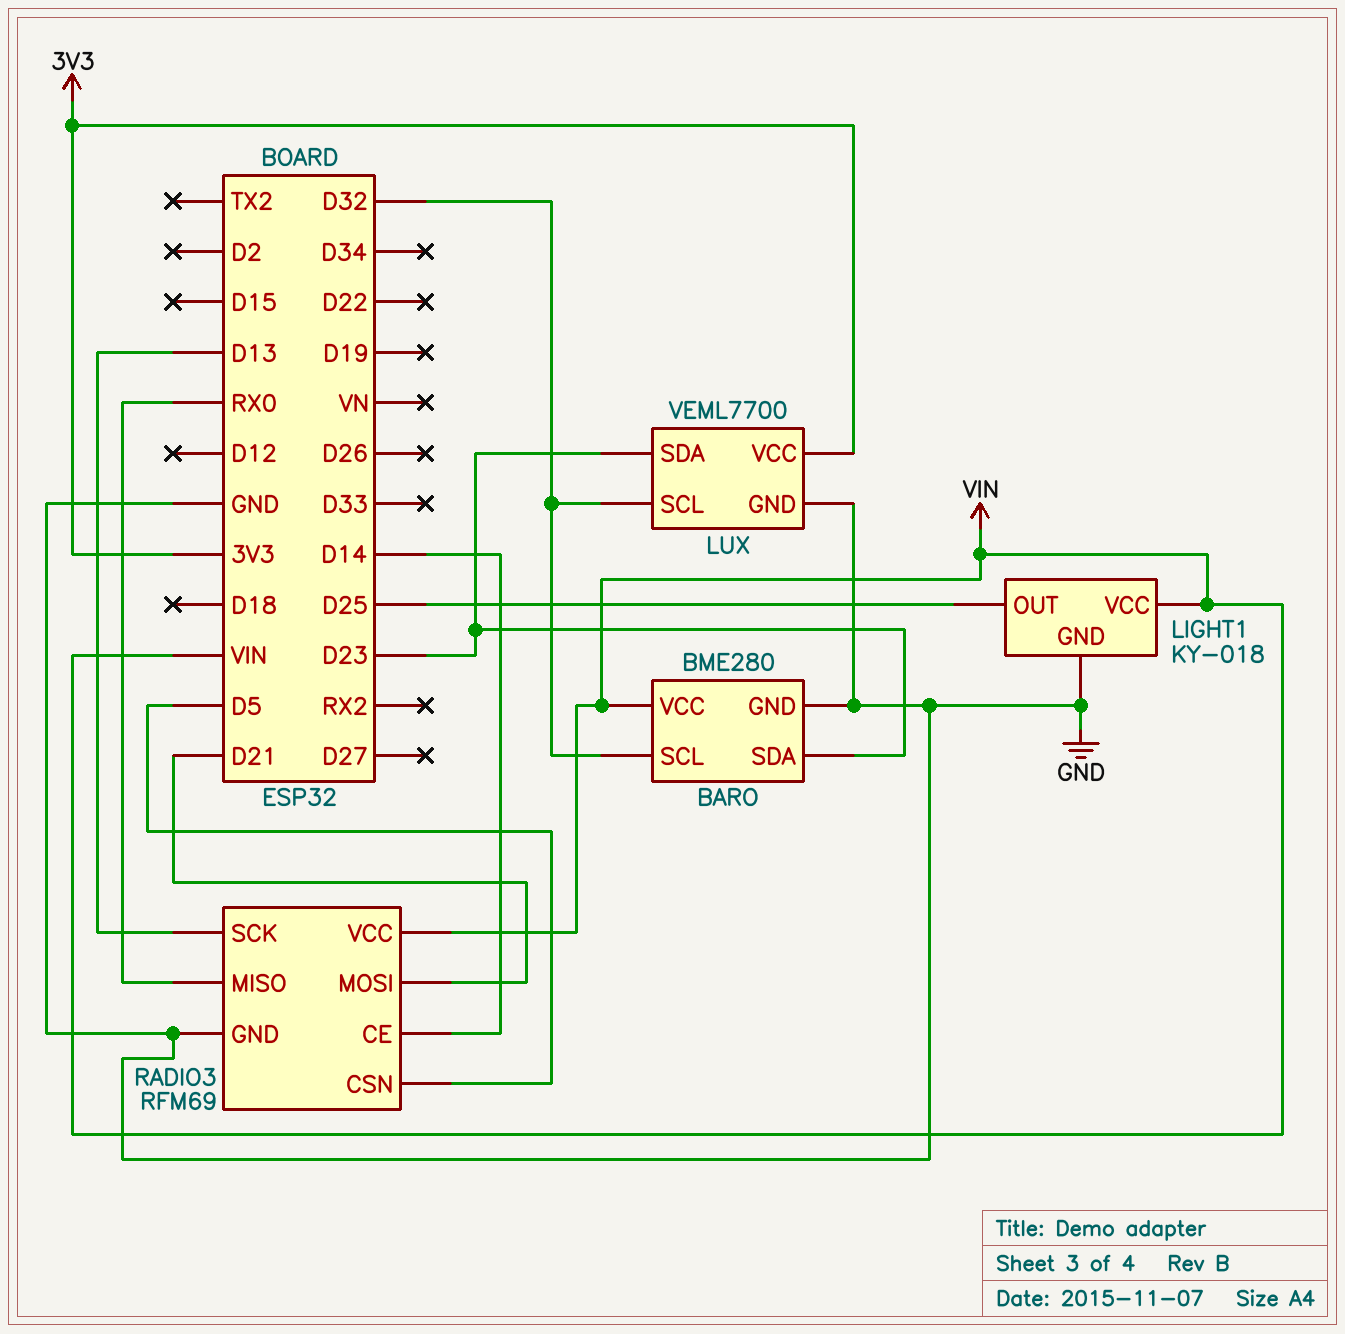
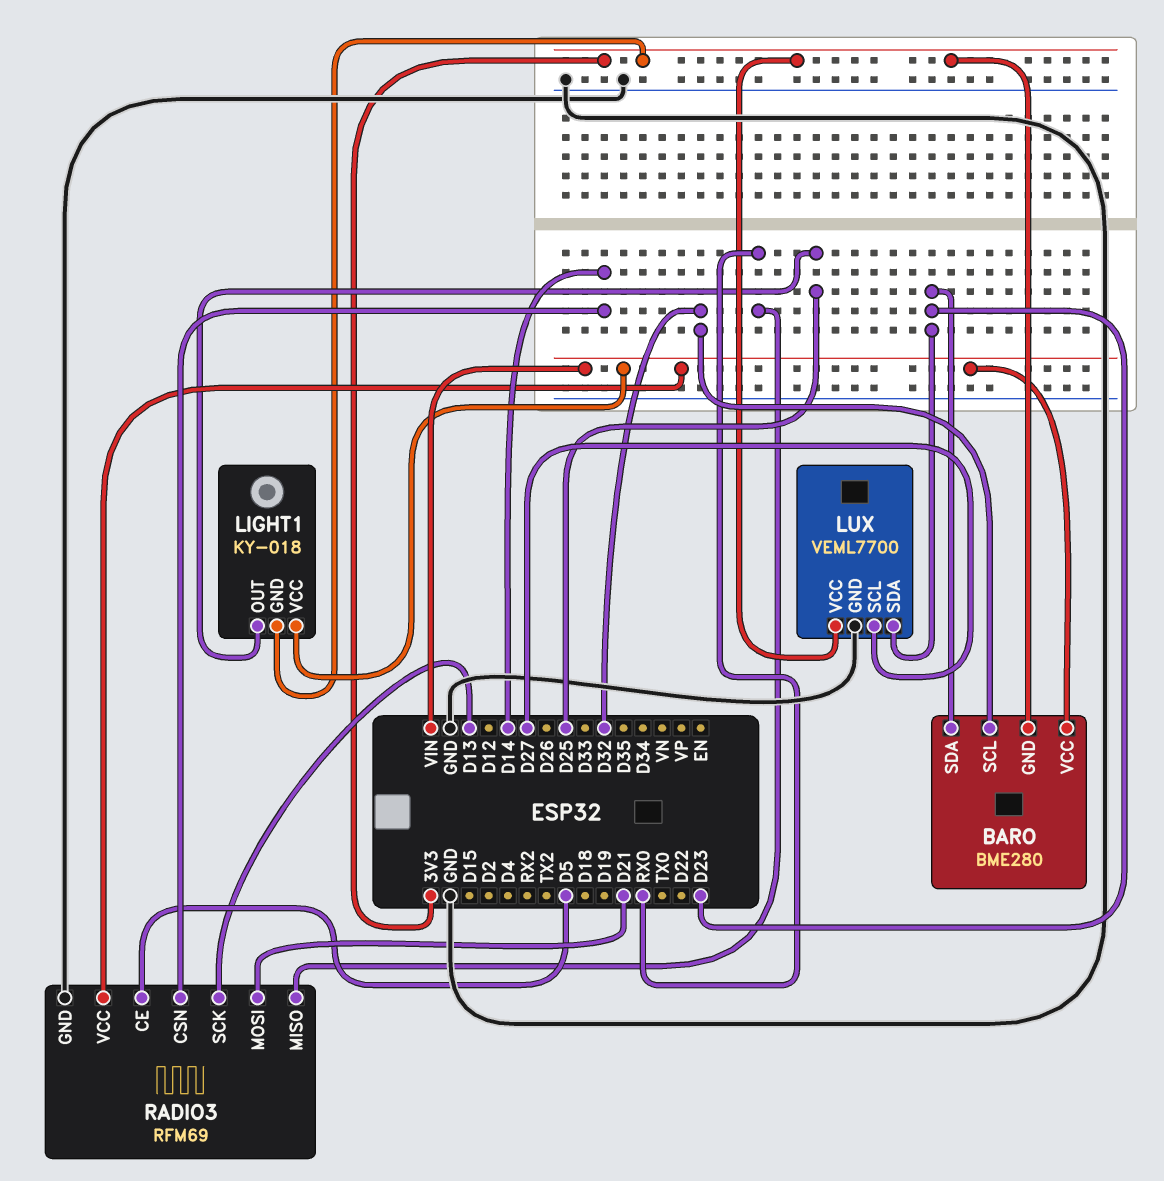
BARO pin GND: GND -> 3V3
LIGHT1 pin GND: GND -> 3V3
LUX pin SCL: D32 -> D27
RADIO3 pin CE: D14 -> D5
RADIO3 pin CSN: D5 -> D14

